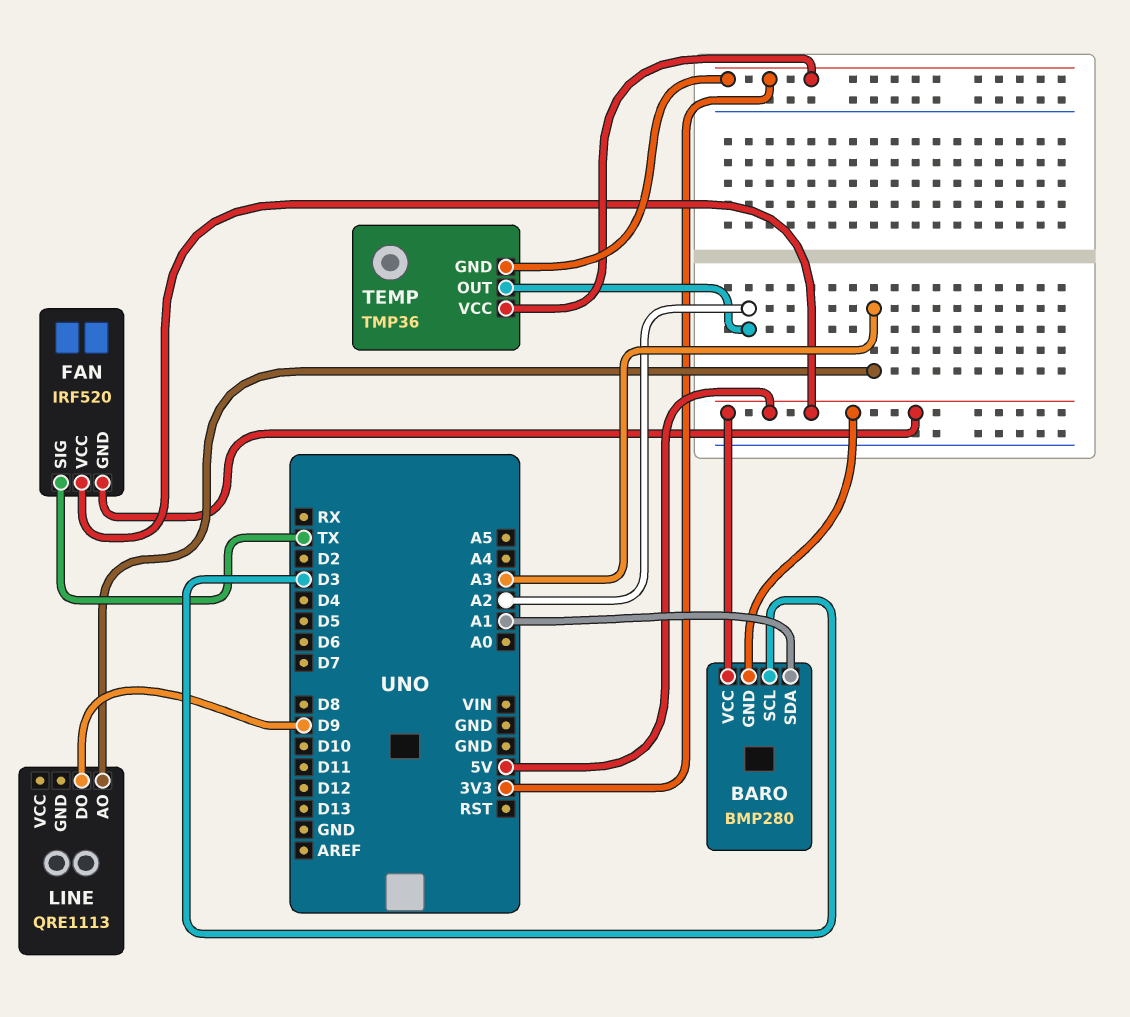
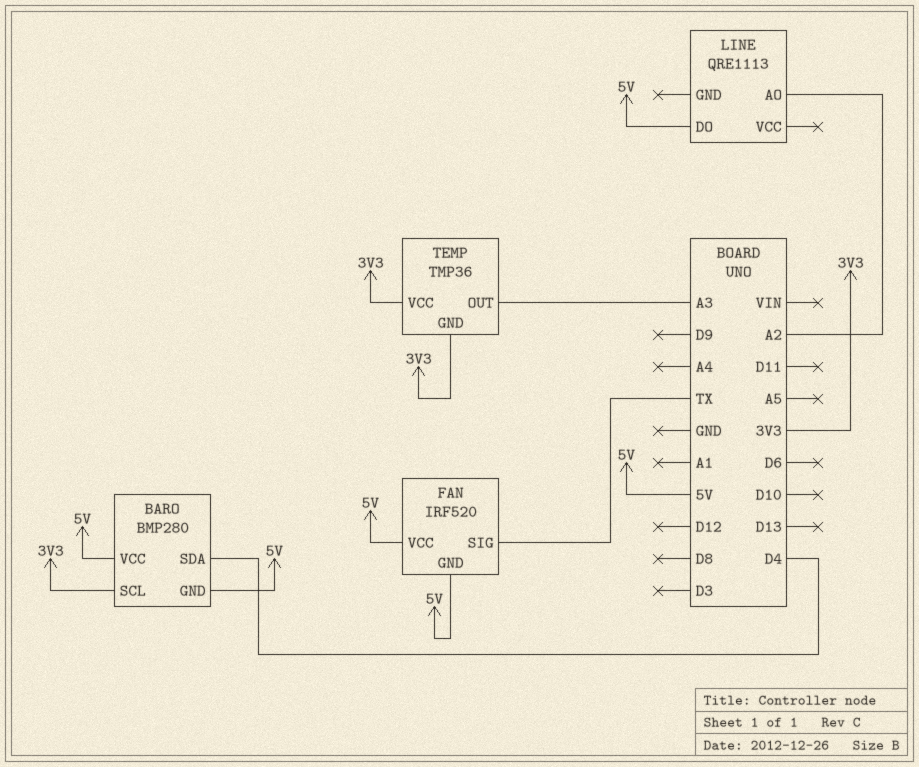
BARO pin SCL: D3 -> 3V3
BARO pin SDA: A1 -> D4
LINE pin AO: A3 -> A2
LINE pin DO: D9 -> 5V
TEMP pin OUT: A2 -> A3

